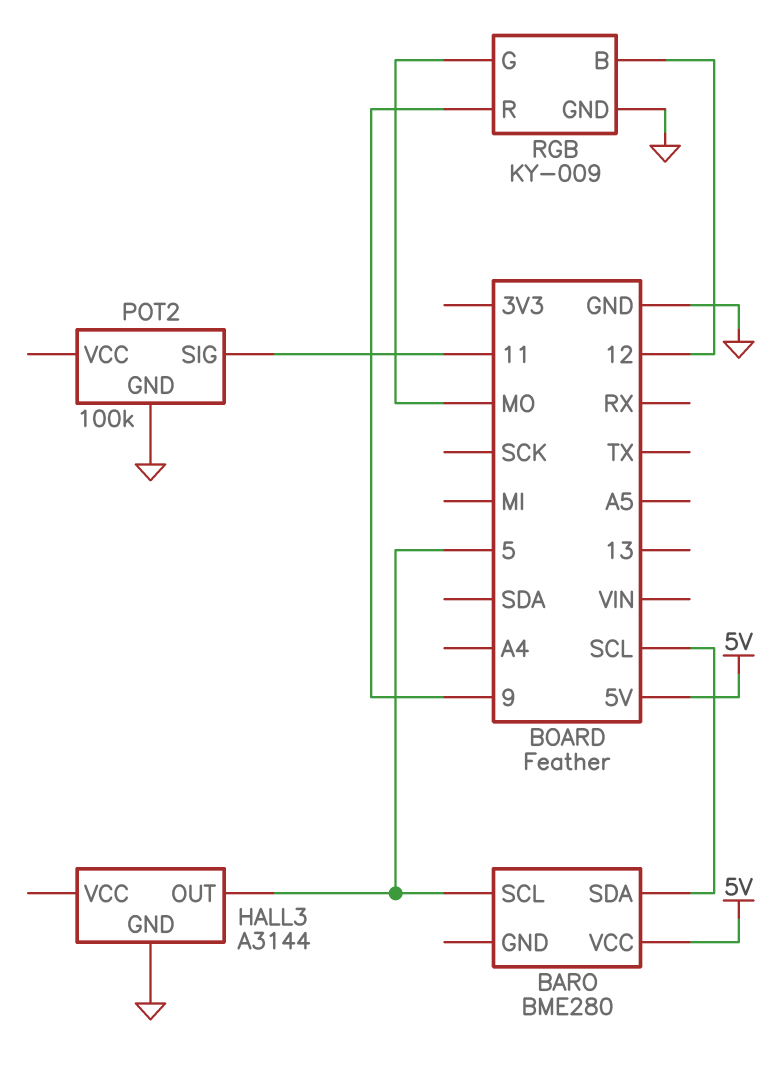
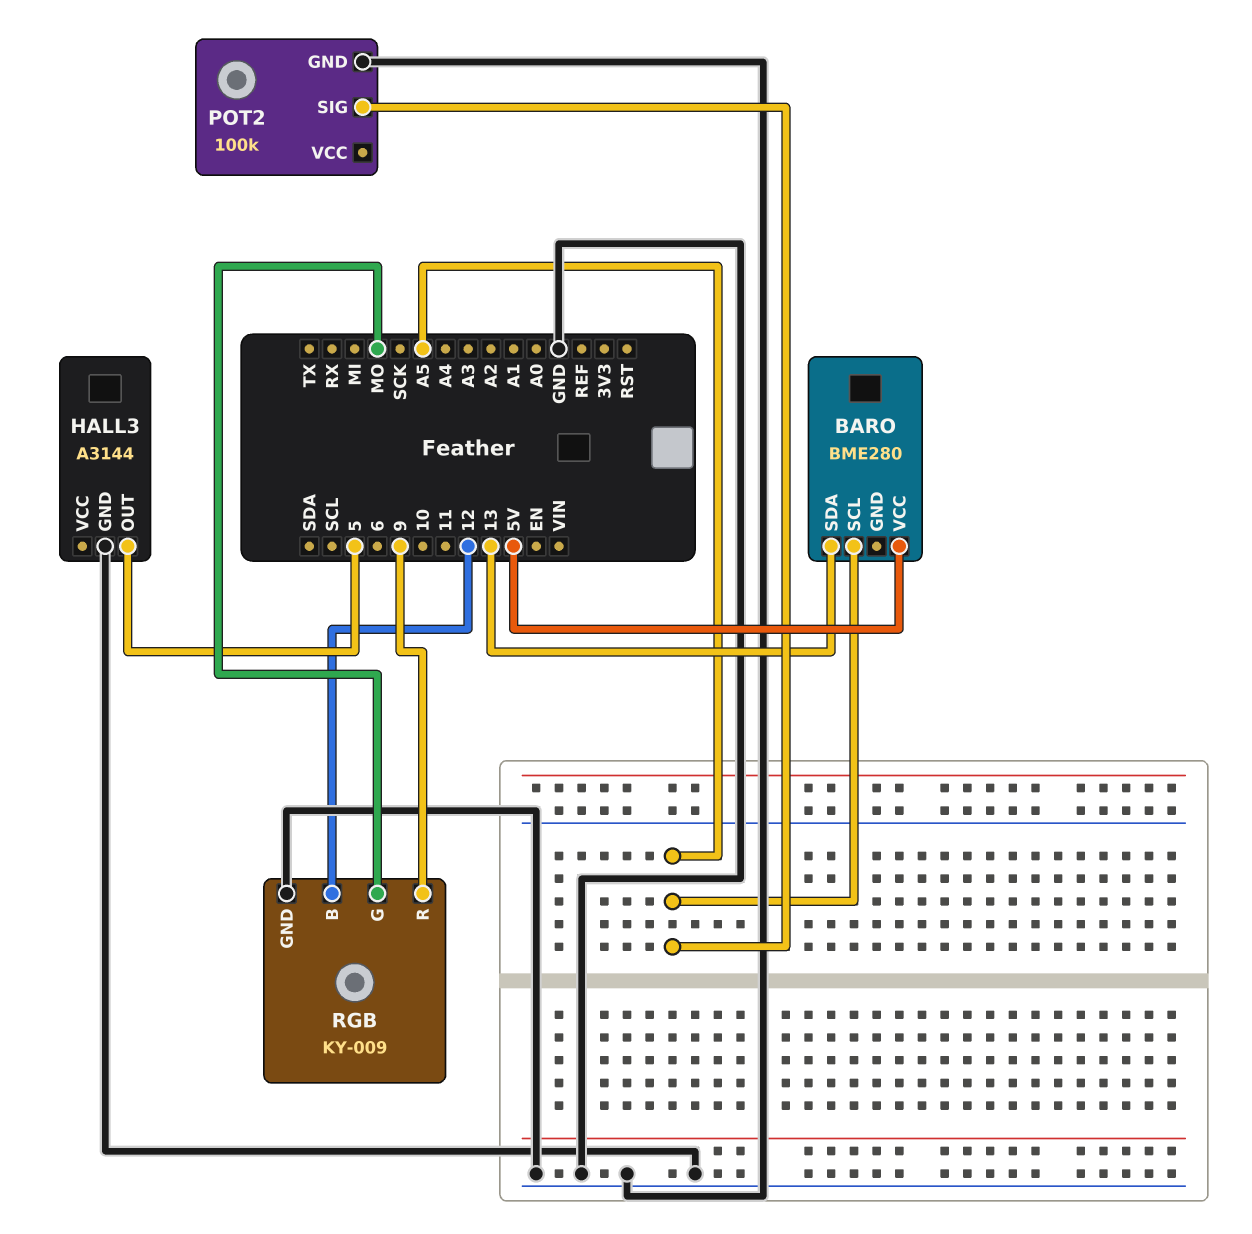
BARO pin SCL: 5 -> A5
BARO pin SDA: SCL -> 13
POT2 pin SIG: 11 -> A5

